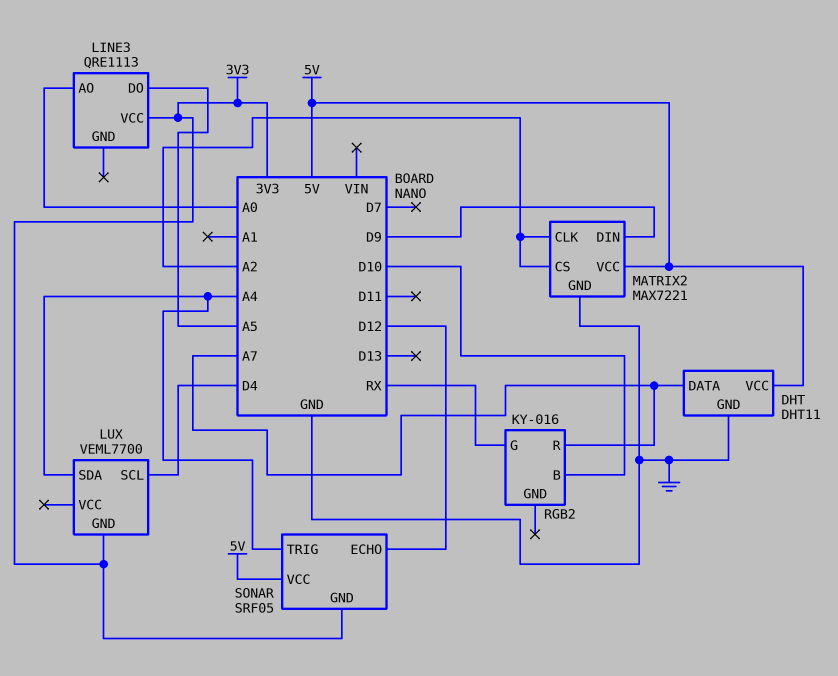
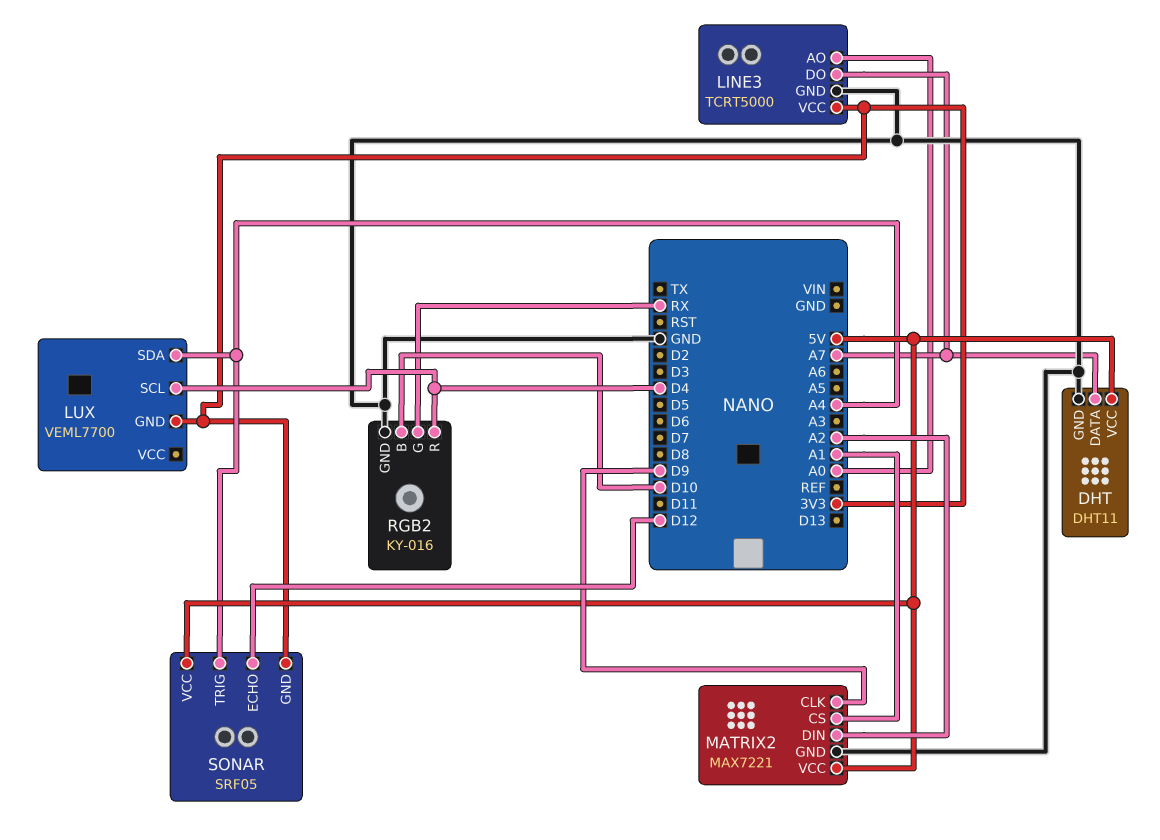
LINE3: QRE1113 -> TCRT5000
LINE3 pin DO: A5 -> A7
LINE3 pin GND: none -> GND
MATRIX2 pin CLK: A2 -> D9
MATRIX2 pin CS: A2 -> A1
MATRIX2 pin DIN: D9 -> A2
RGB2 pin GND: none -> GND
RGB2 pin R: A7 -> D4

